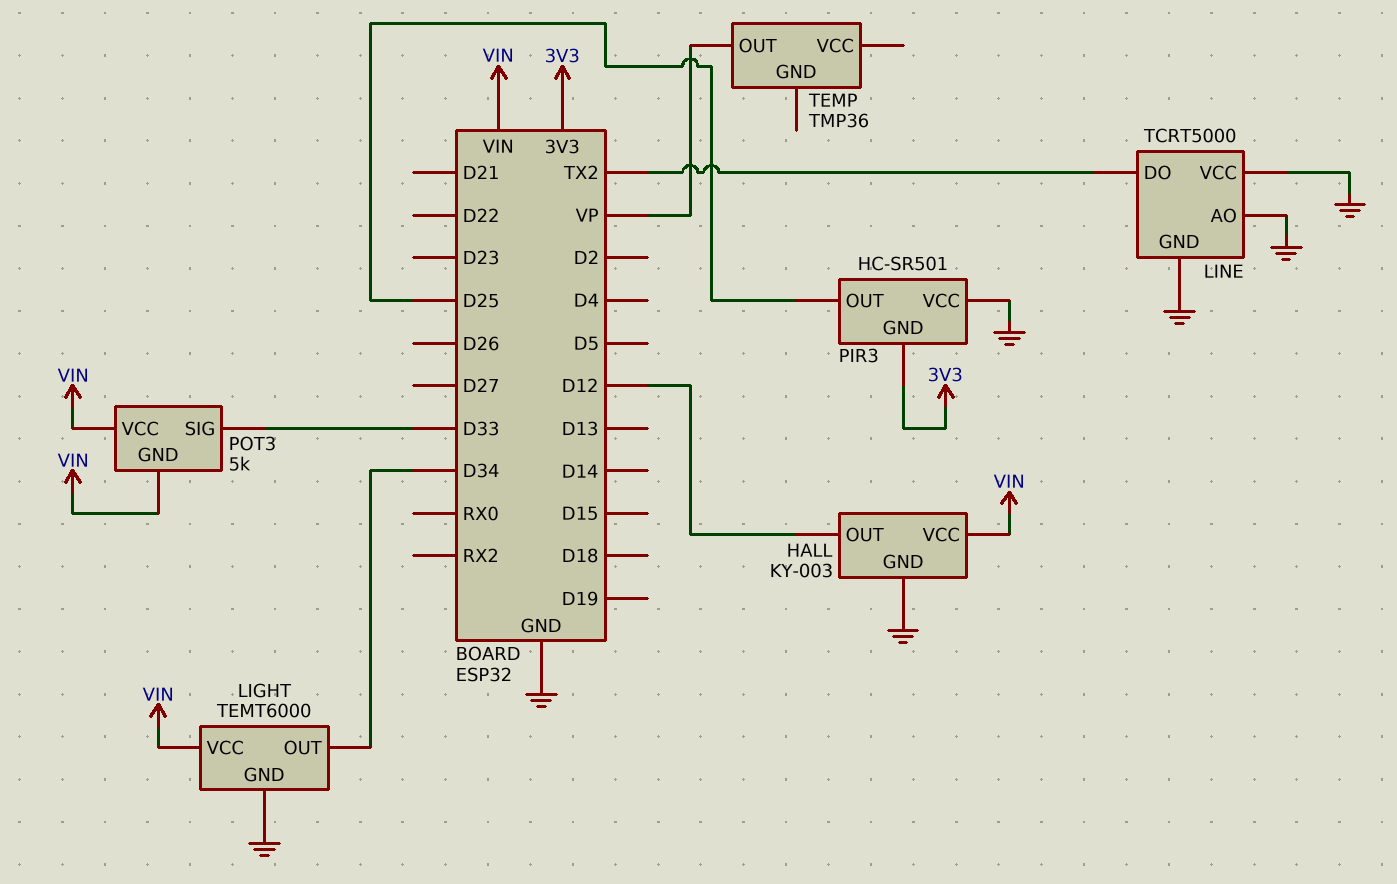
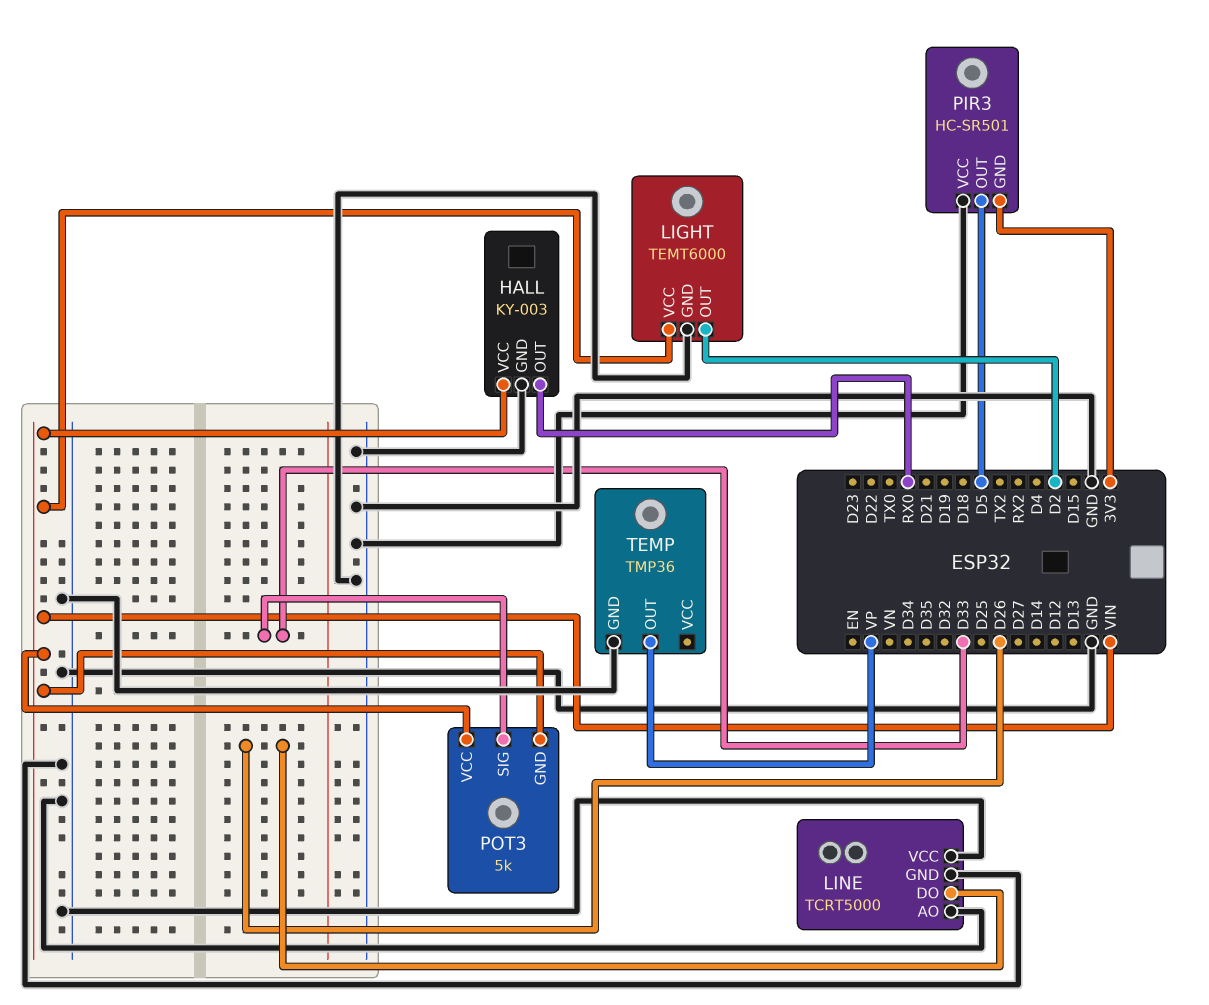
HALL pin OUT: D12 -> RX0
LIGHT pin OUT: D34 -> D2
LINE pin DO: TX2 -> D26
PIR3 pin OUT: D25 -> D5
TEMP pin GND: none -> GND

